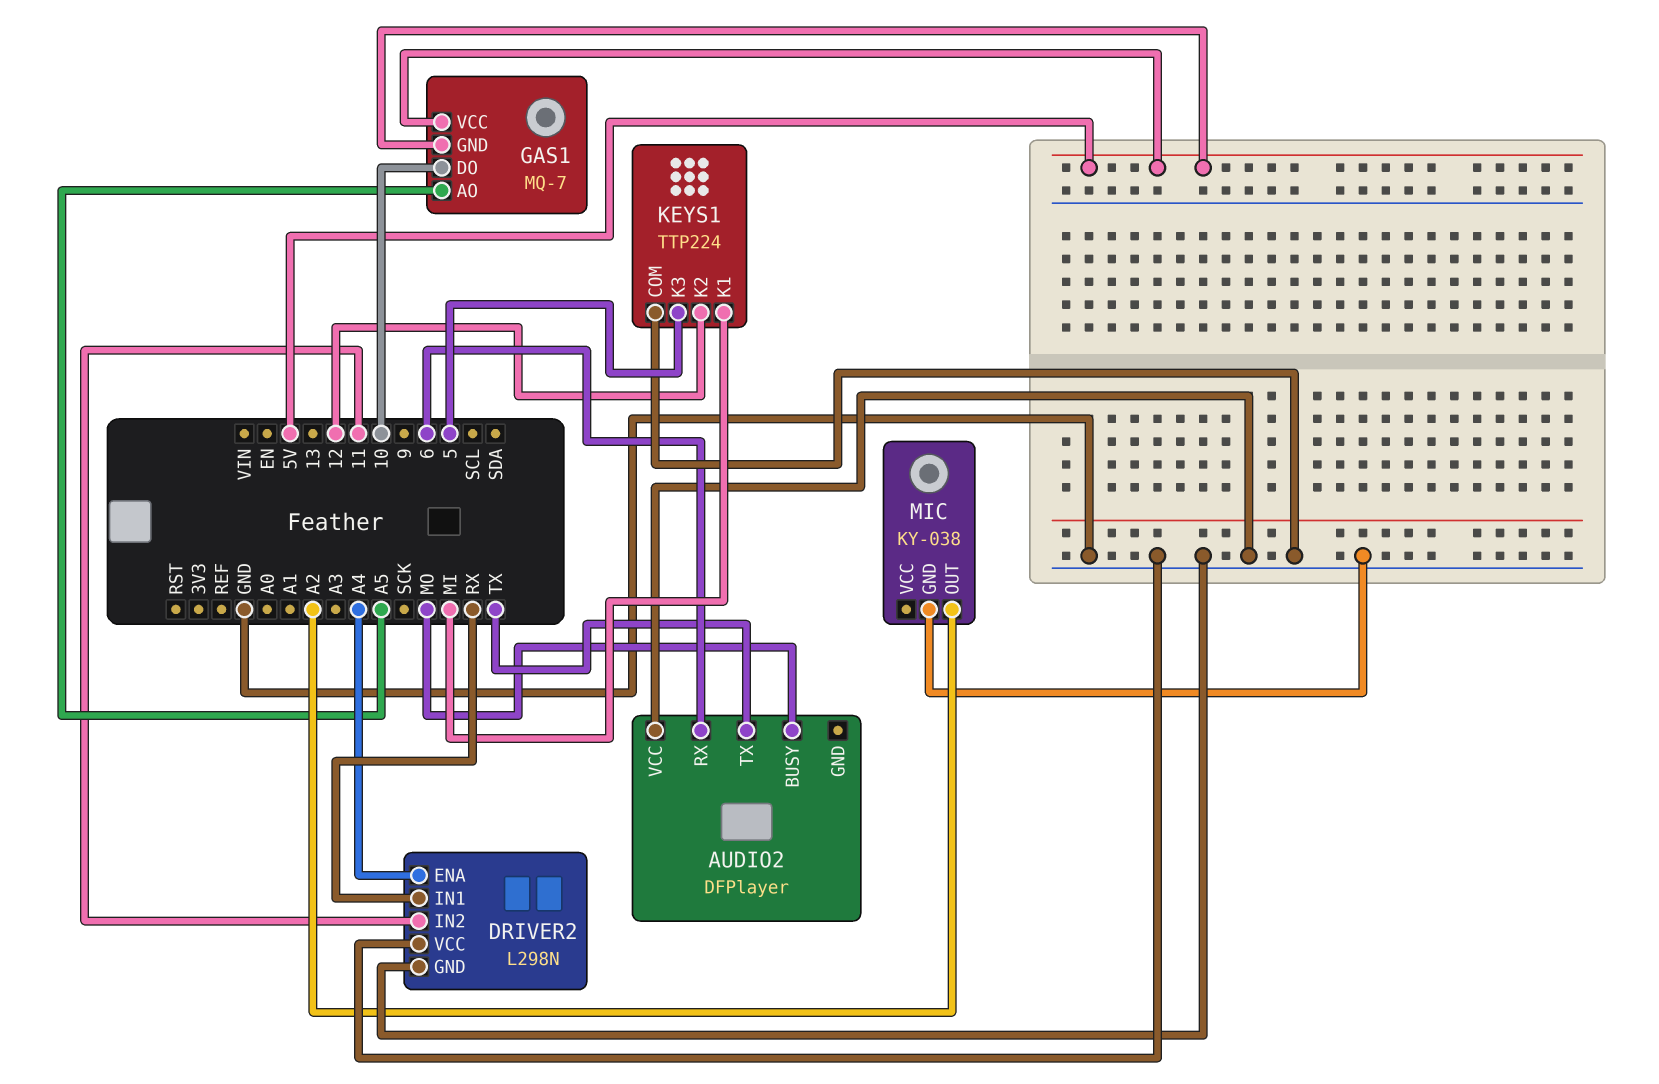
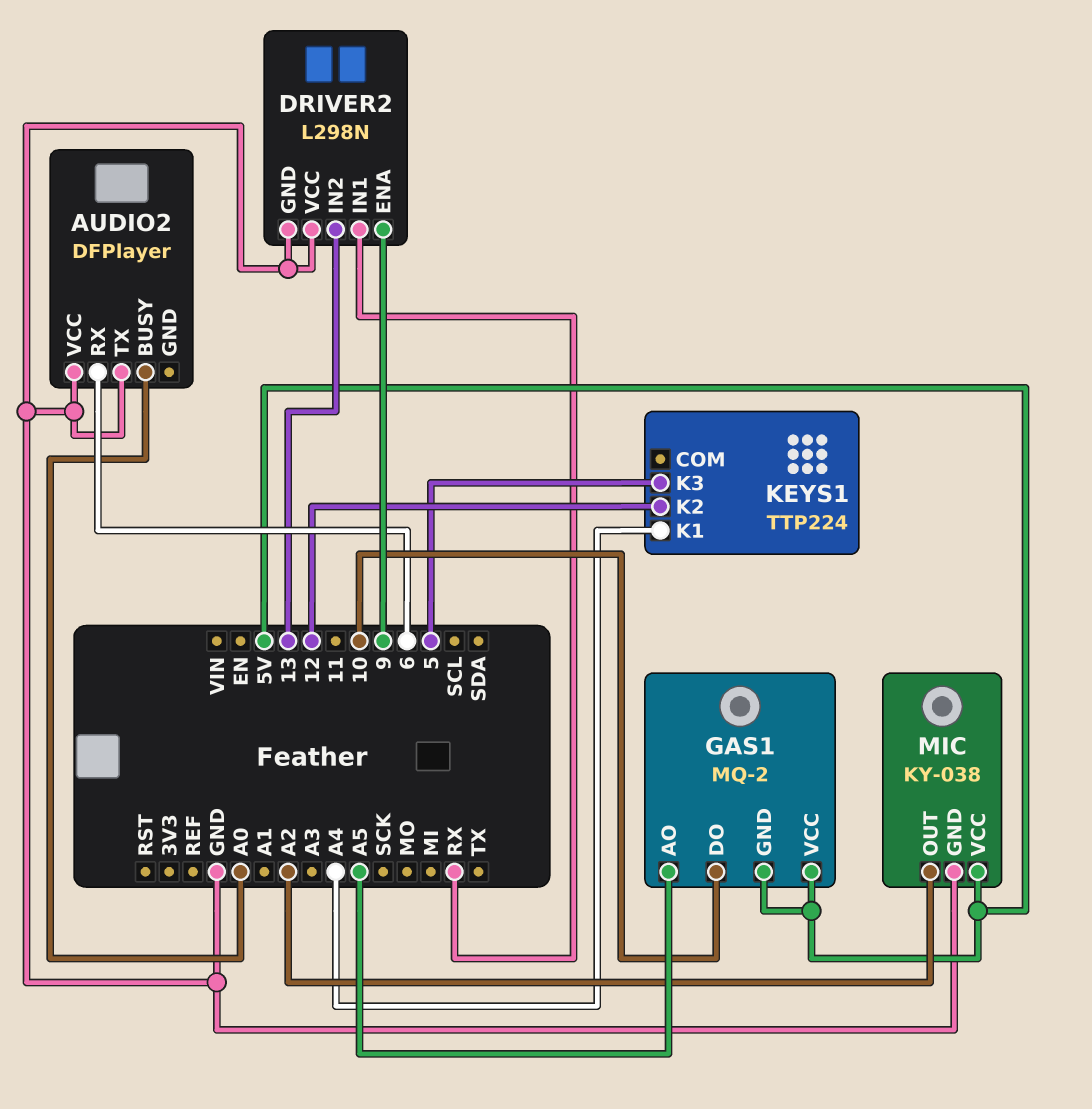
AUDIO2 pin BUSY: MO -> A0
AUDIO2 pin TX: TX -> GND
DRIVER2 pin ENA: A4 -> 9
DRIVER2 pin IN2: 11 -> 13
GAS1: MQ-7 -> MQ-2
KEYS1 pin COM: GND -> none
KEYS1 pin K1: MI -> A4
MIC pin VCC: none -> 5V

